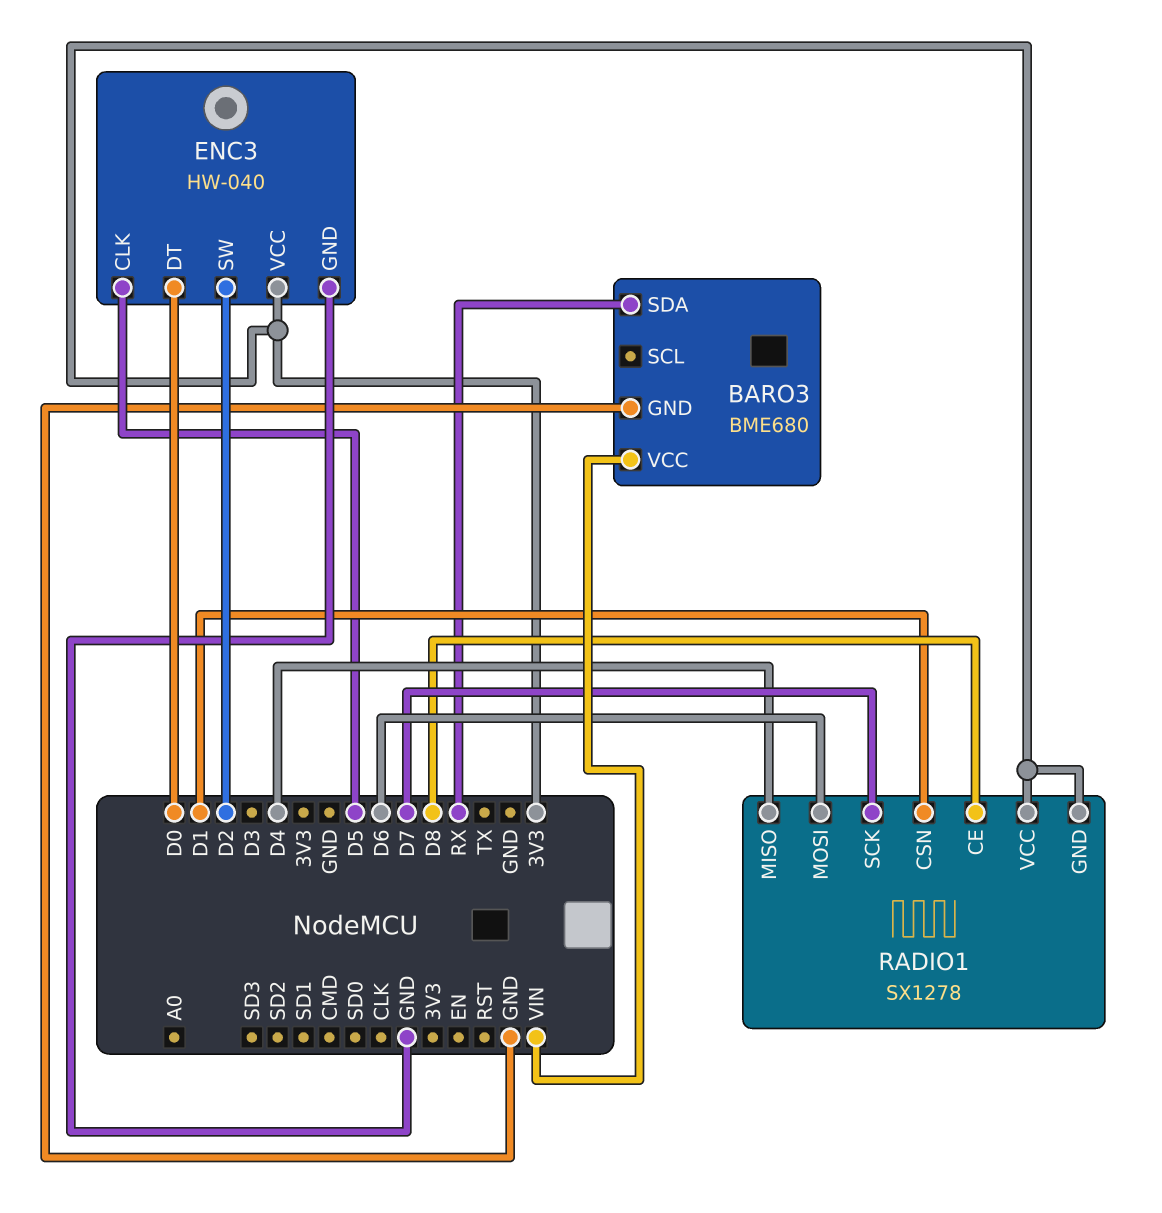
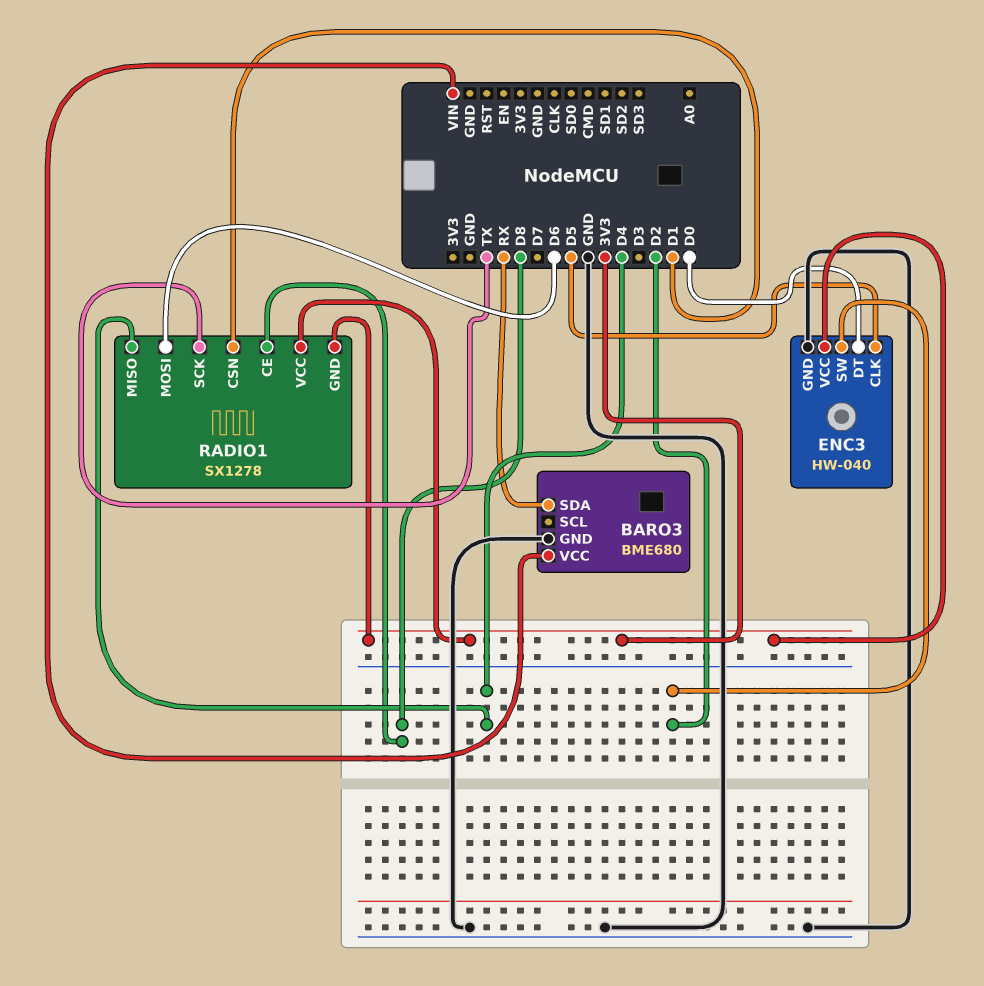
RADIO1 pin SCK: D7 -> TX

